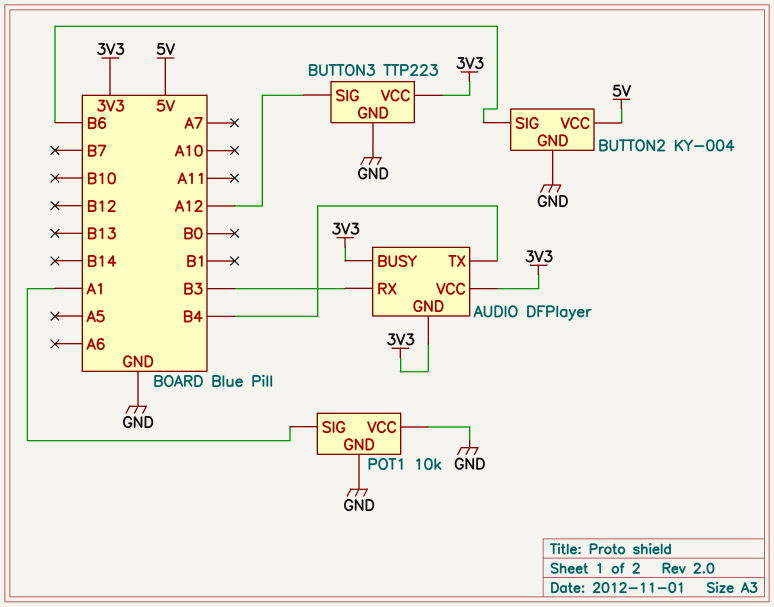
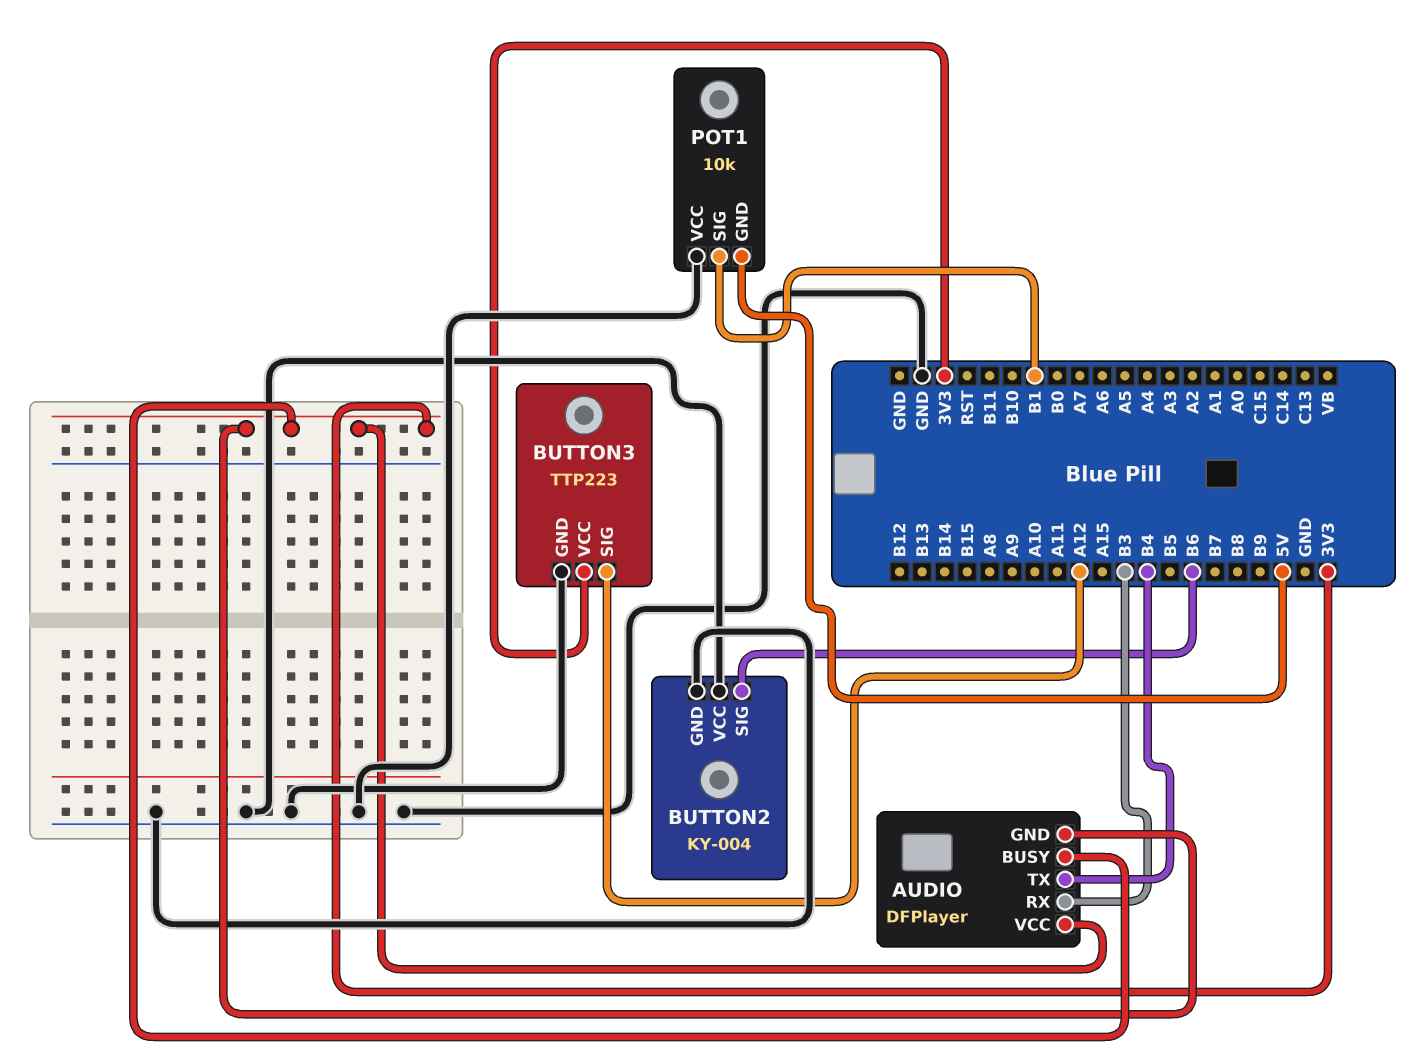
BUTTON2 pin VCC: 5V -> GND
POT1 pin GND: GND -> 5V
POT1 pin SIG: A1 -> B1

